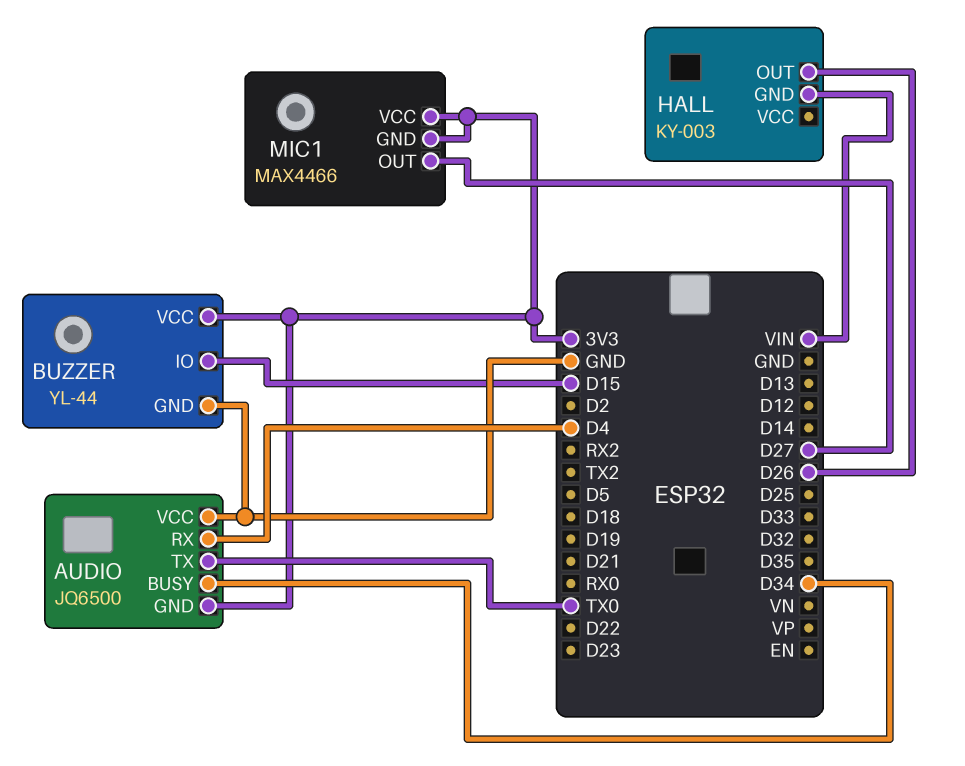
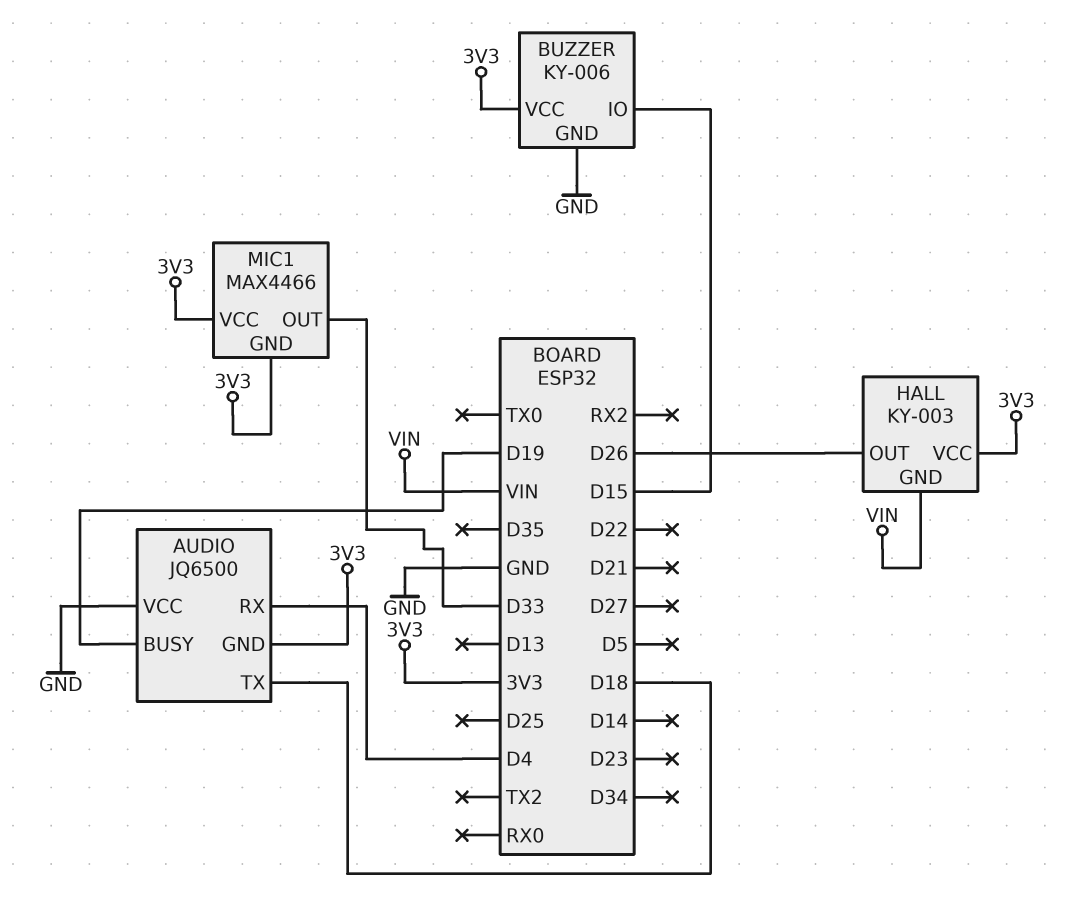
AUDIO pin BUSY: D34 -> D19
AUDIO pin TX: TX0 -> D18
BUZZER: YL-44 -> KY-006
HALL pin VCC: none -> 3V3
MIC1 pin OUT: D27 -> D33

